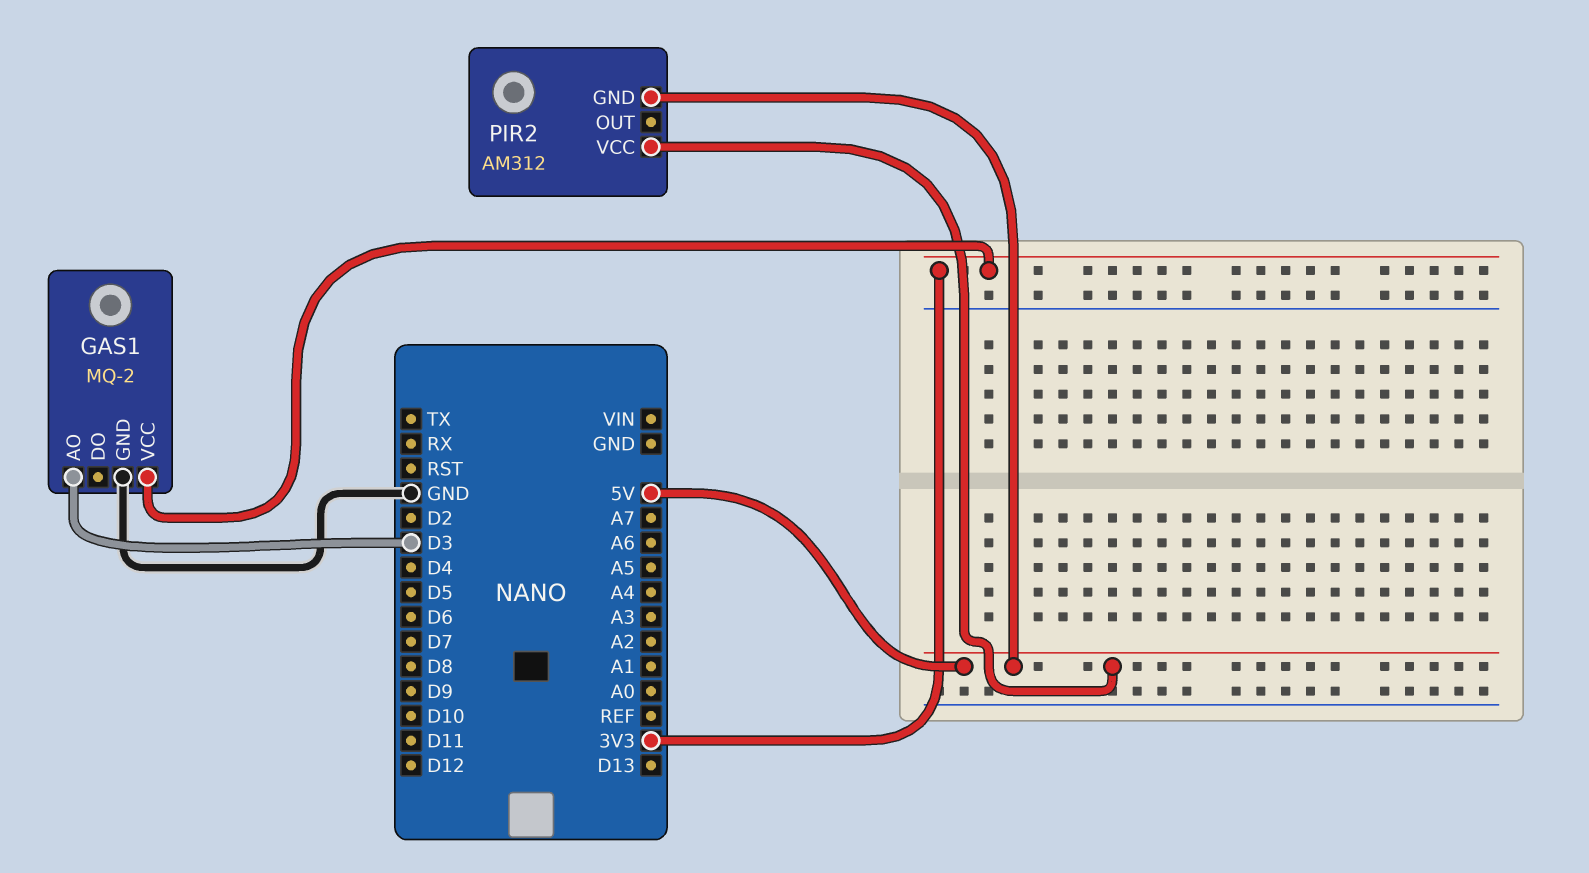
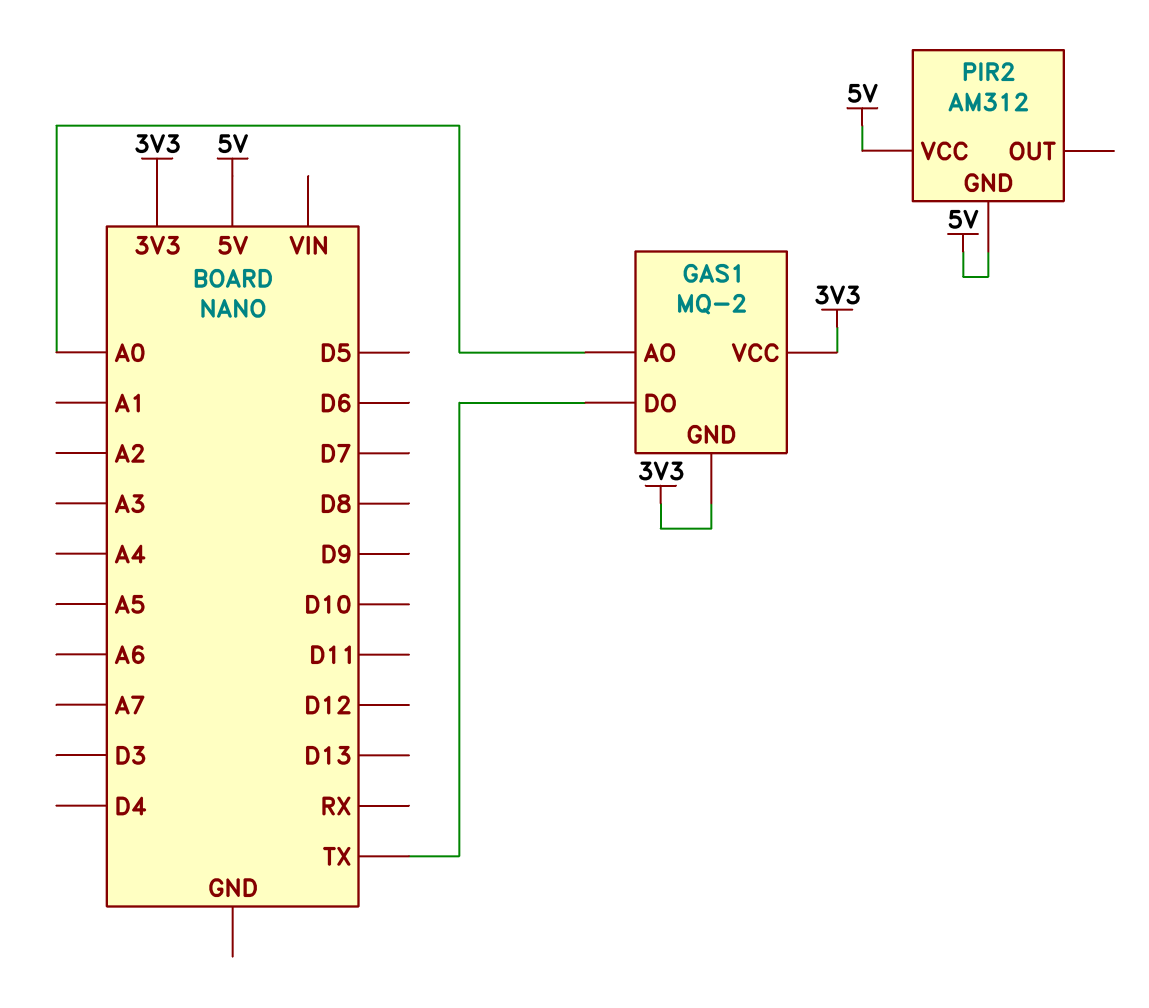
GAS1 pin AO: D3 -> A0
GAS1 pin DO: none -> TX
GAS1 pin GND: GND -> 3V3

